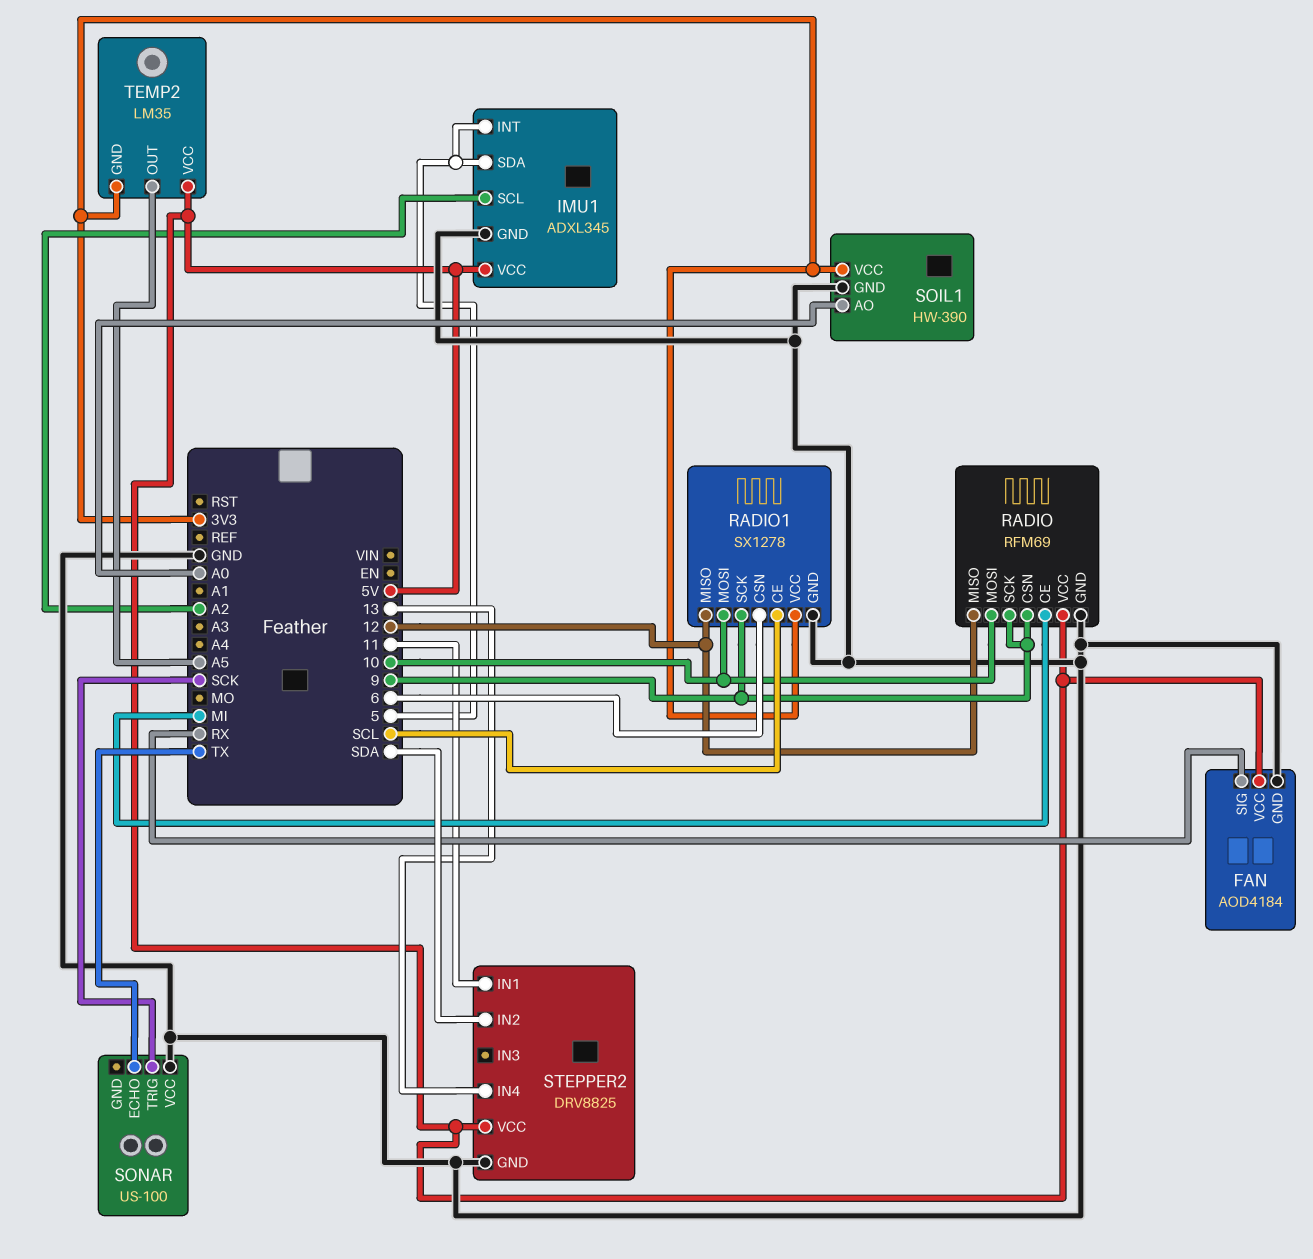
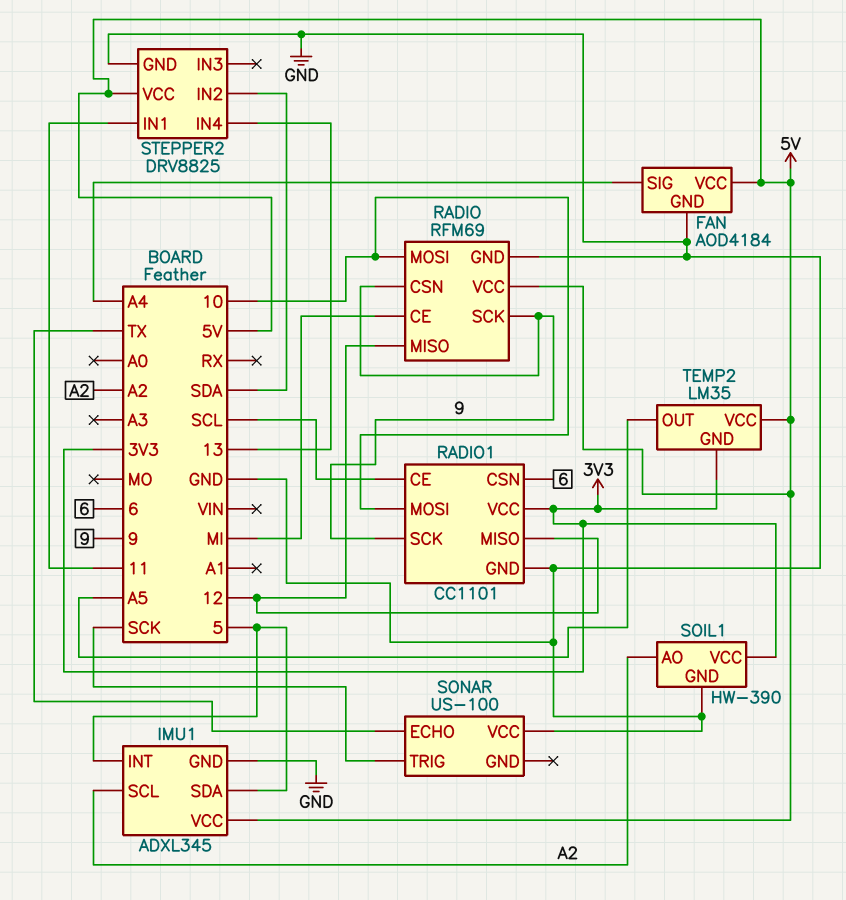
FAN pin SIG: RX -> A4
RADIO1: SX1278 -> CC1101
SOIL1 pin AO: A0 -> A2

